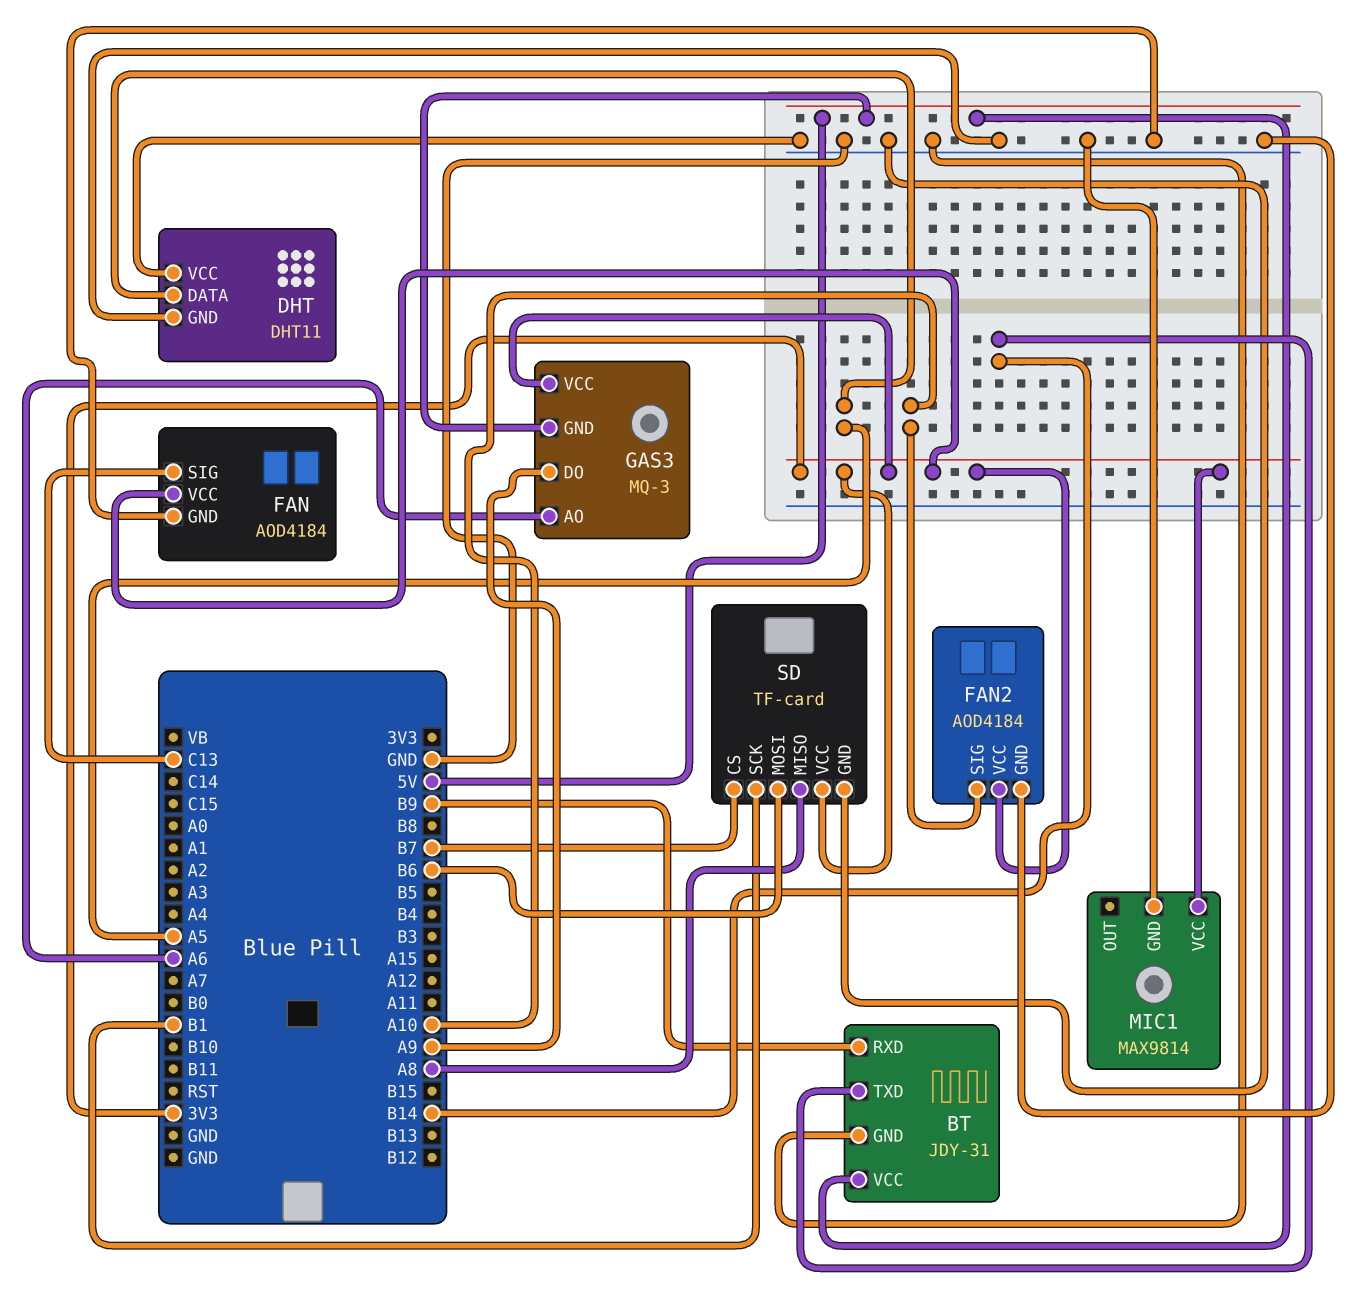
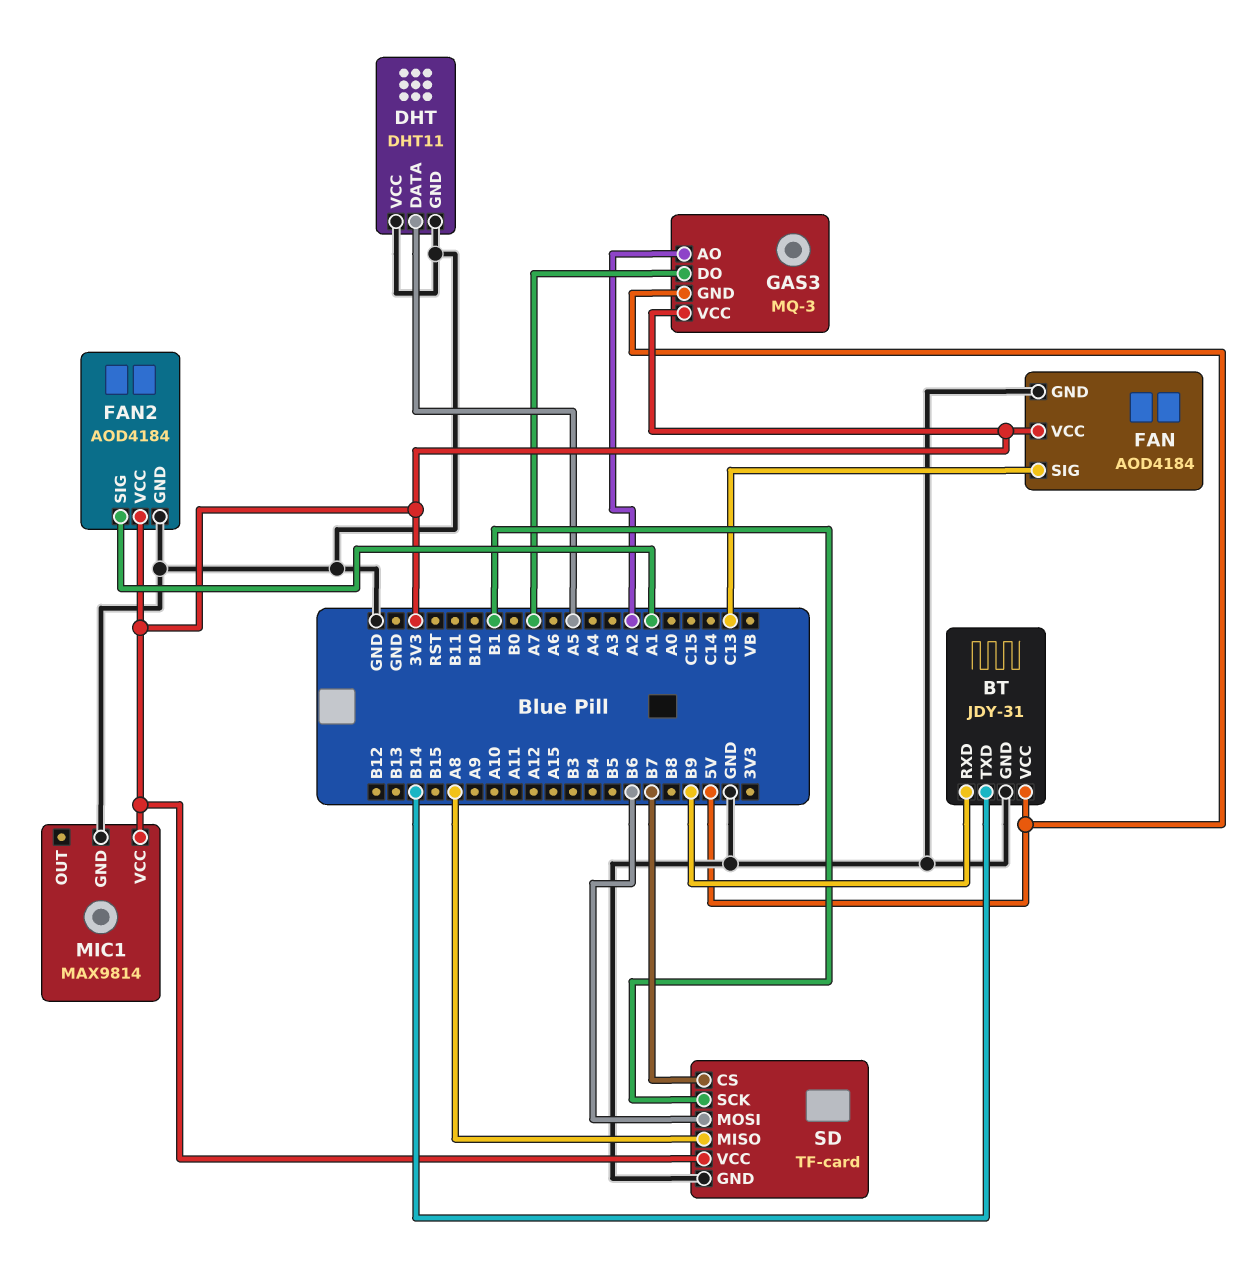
FAN2 pin SIG: A10 -> A1
GAS3 pin AO: A6 -> A2
GAS3 pin DO: A9 -> A7

